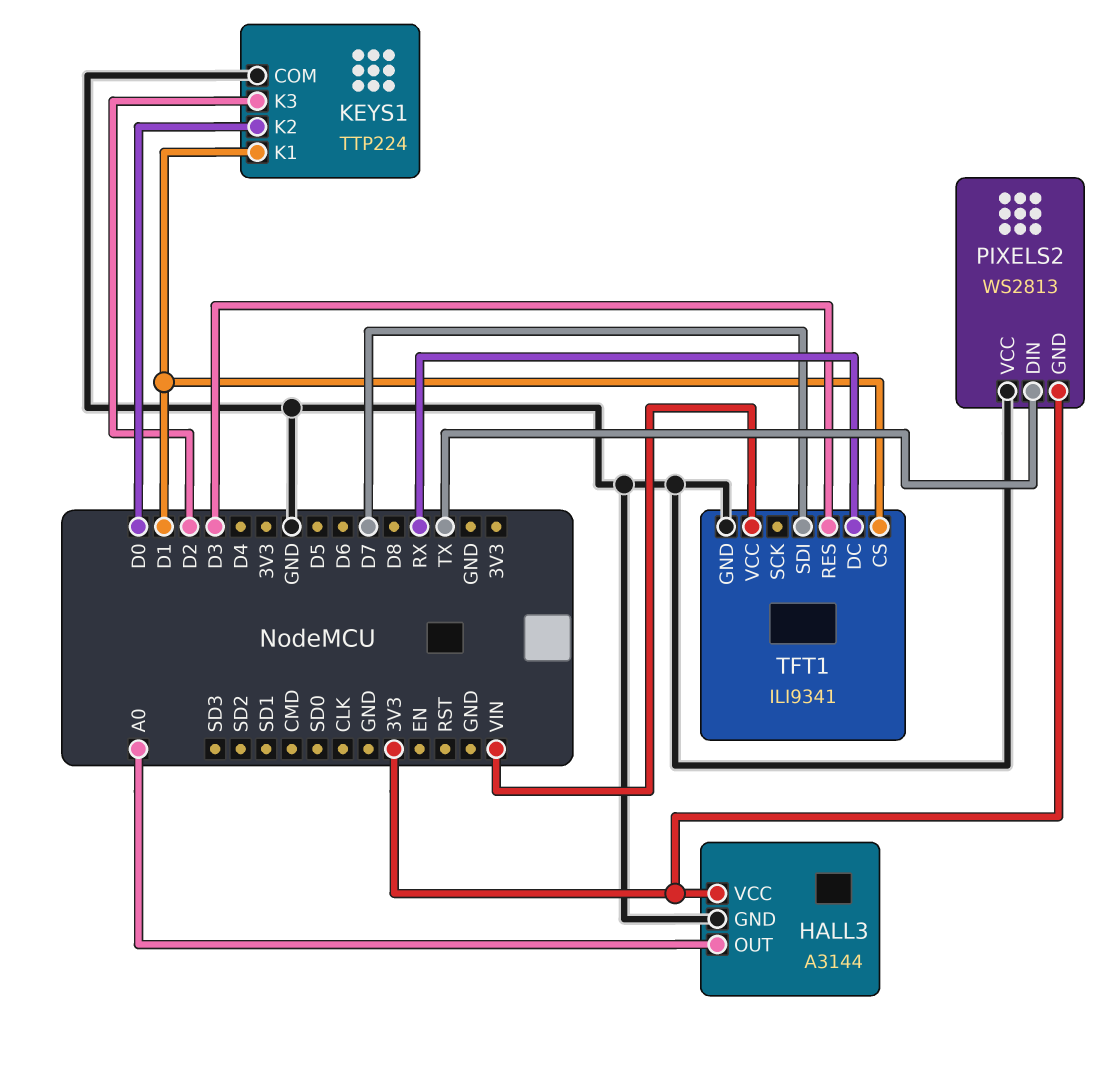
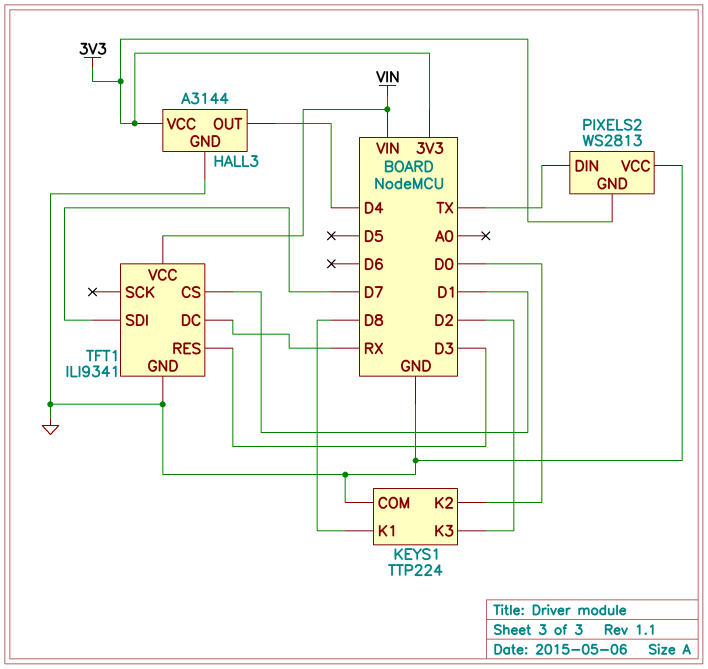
HALL3 pin OUT: A0 -> D4
KEYS1 pin K1: D1 -> D8

